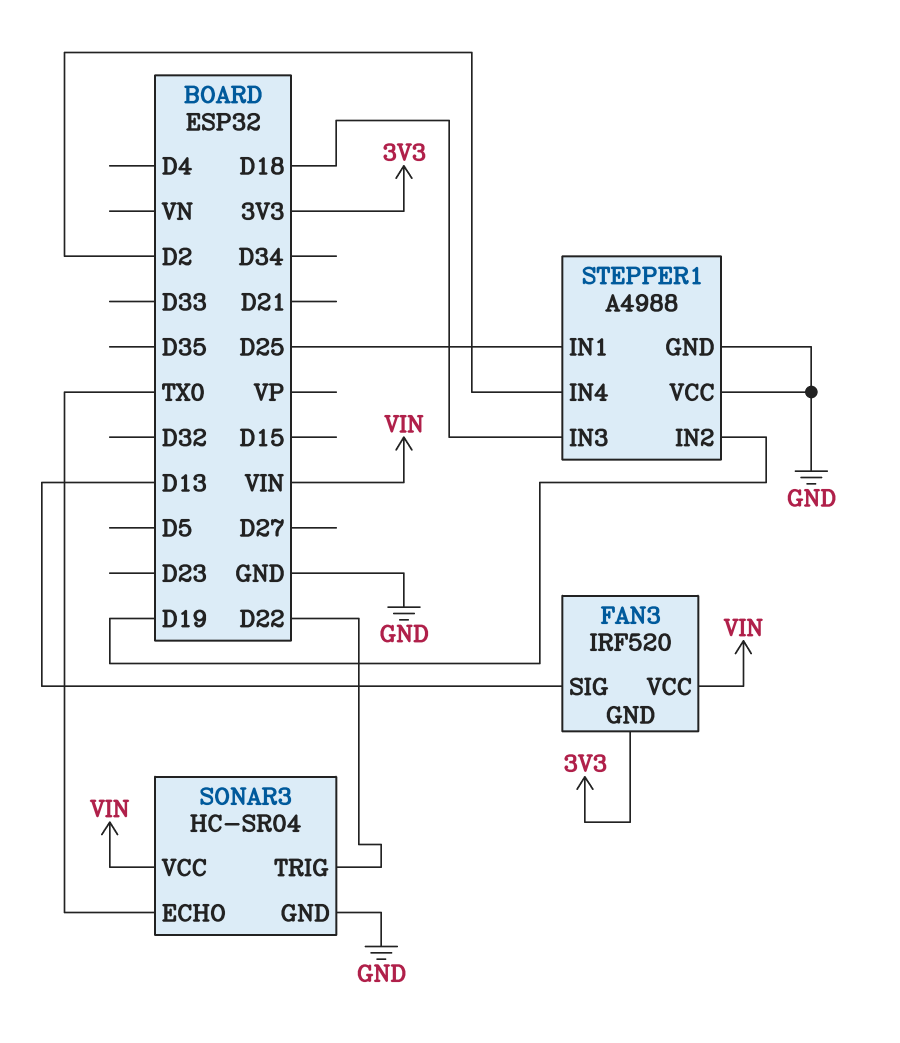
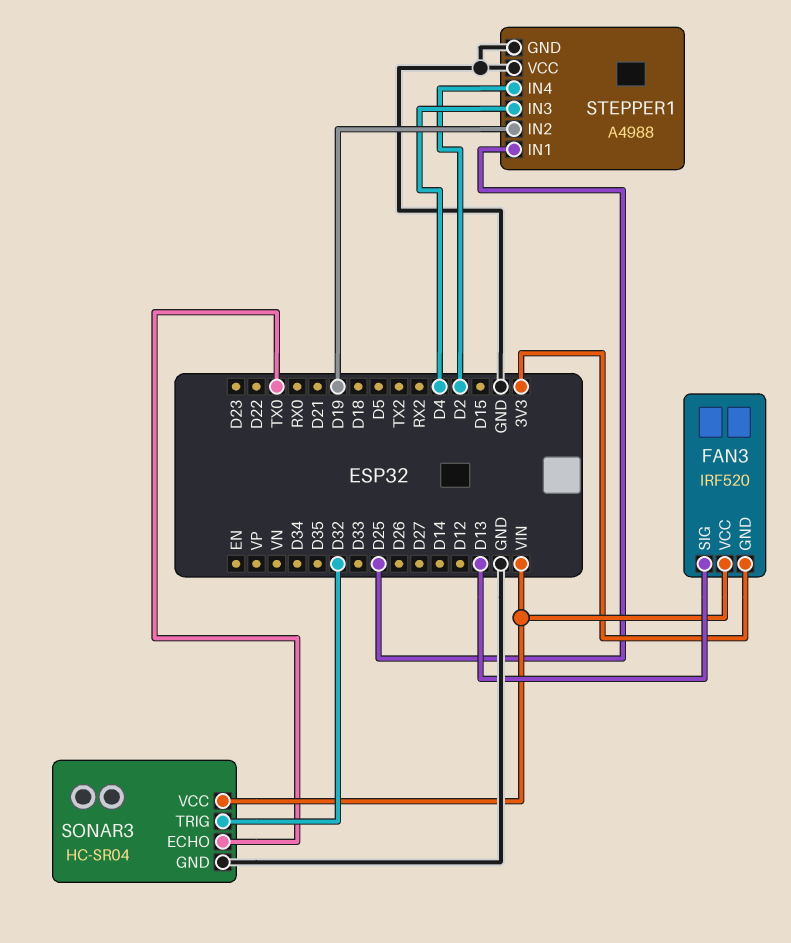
SONAR3 pin TRIG: D22 -> D32
STEPPER1 pin IN3: D18 -> D4

